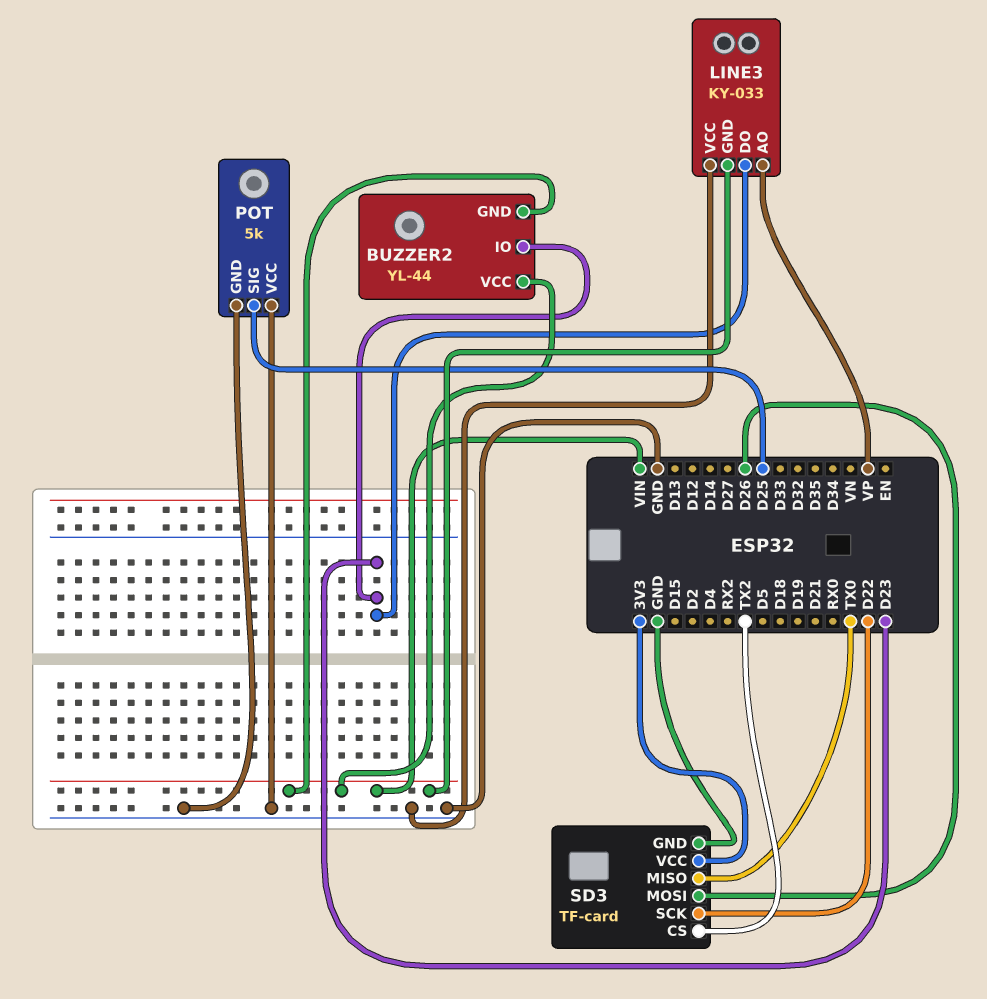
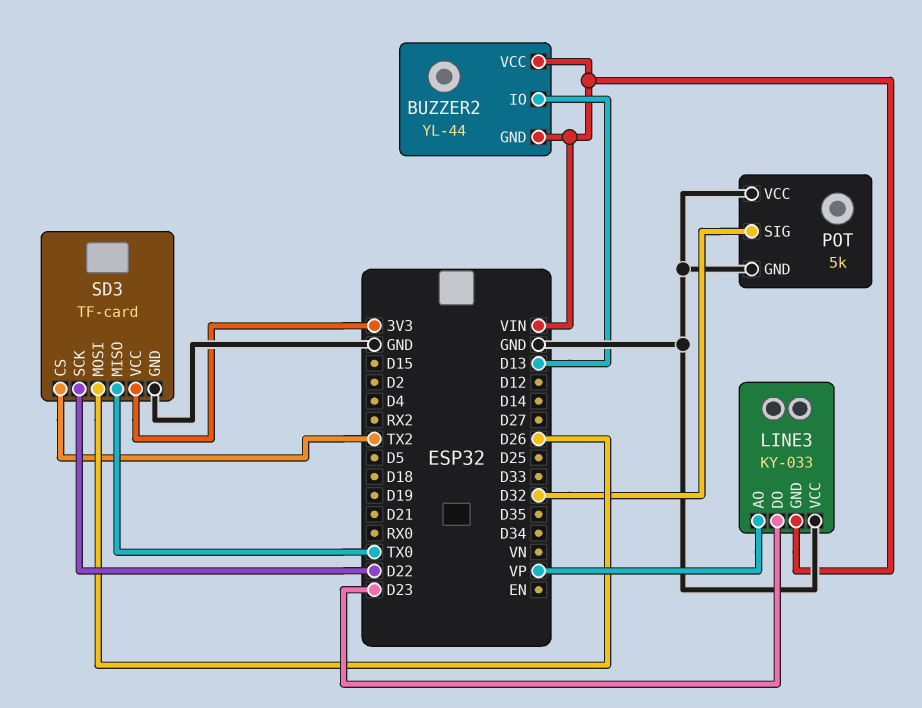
BUZZER2 pin IO: D23 -> D13
POT pin SIG: D25 -> D32

